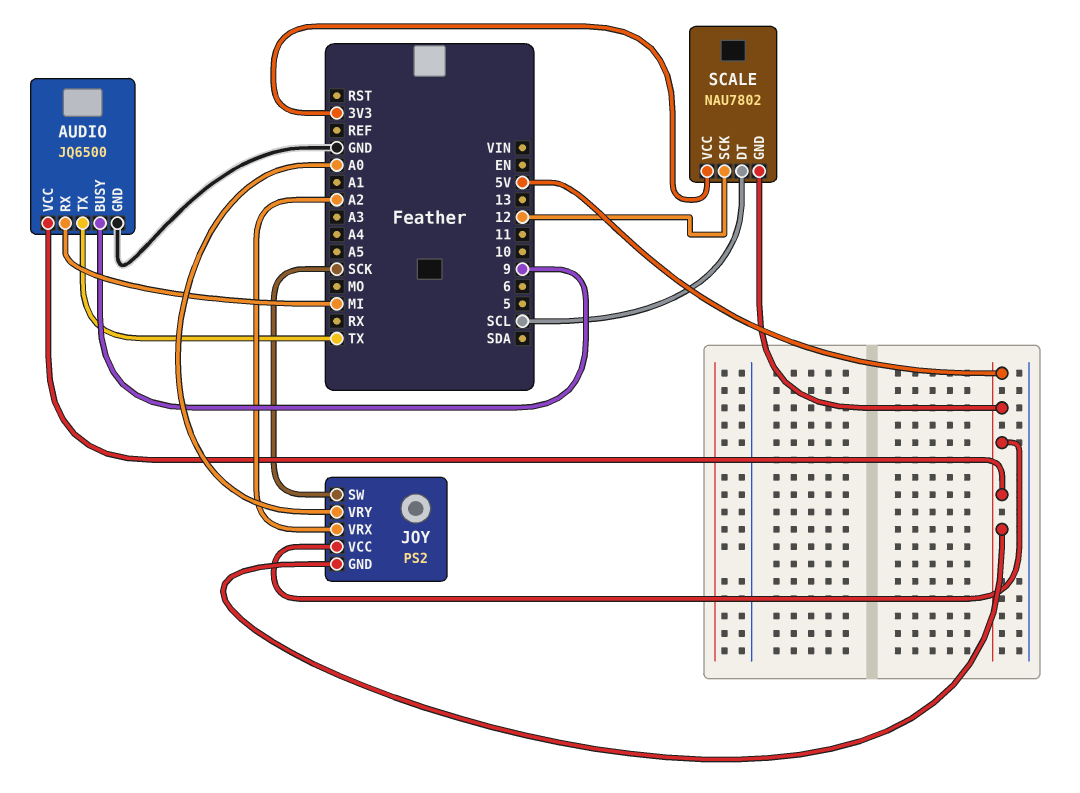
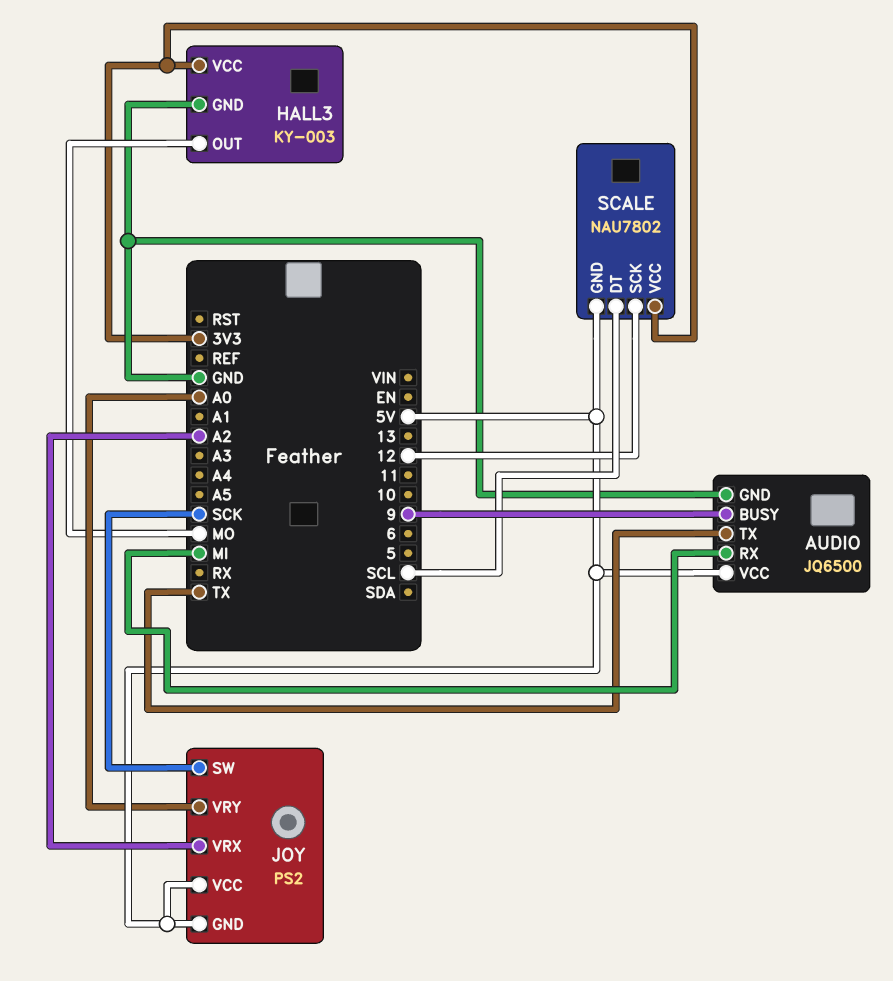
HALL3: none -> KY-003
HALL3 pin GND: none -> GND
HALL3 pin OUT: none -> MO
HALL3 pin VCC: none -> 3V3

